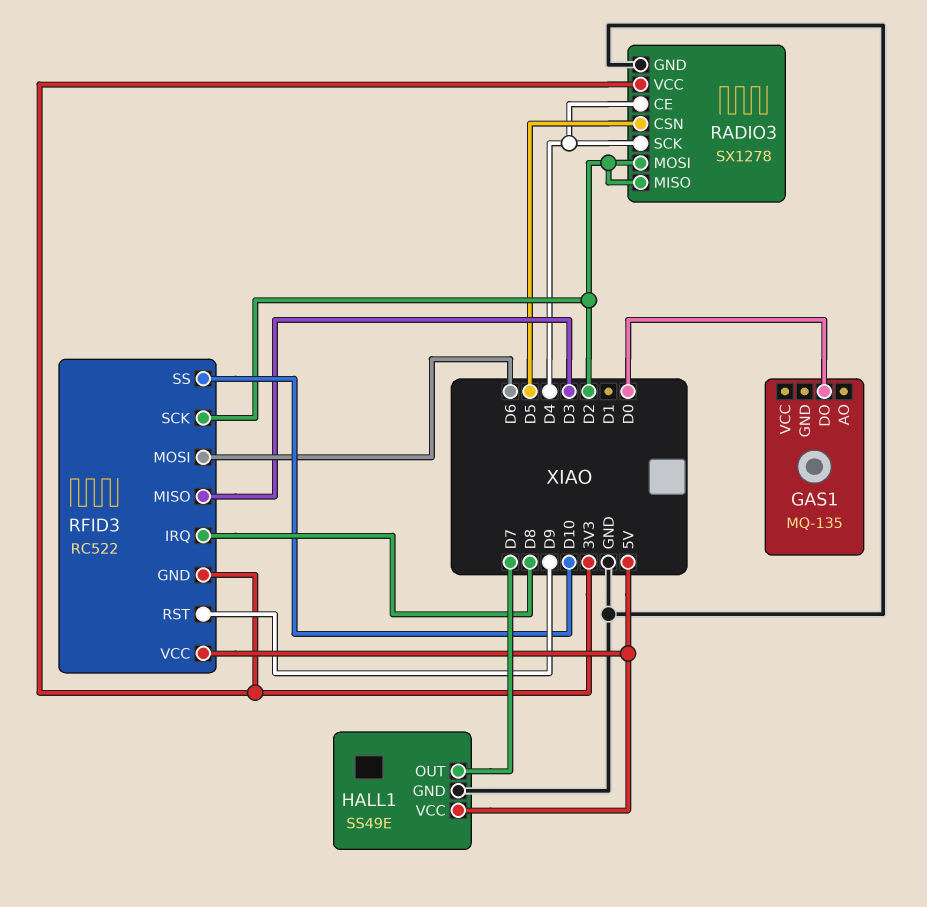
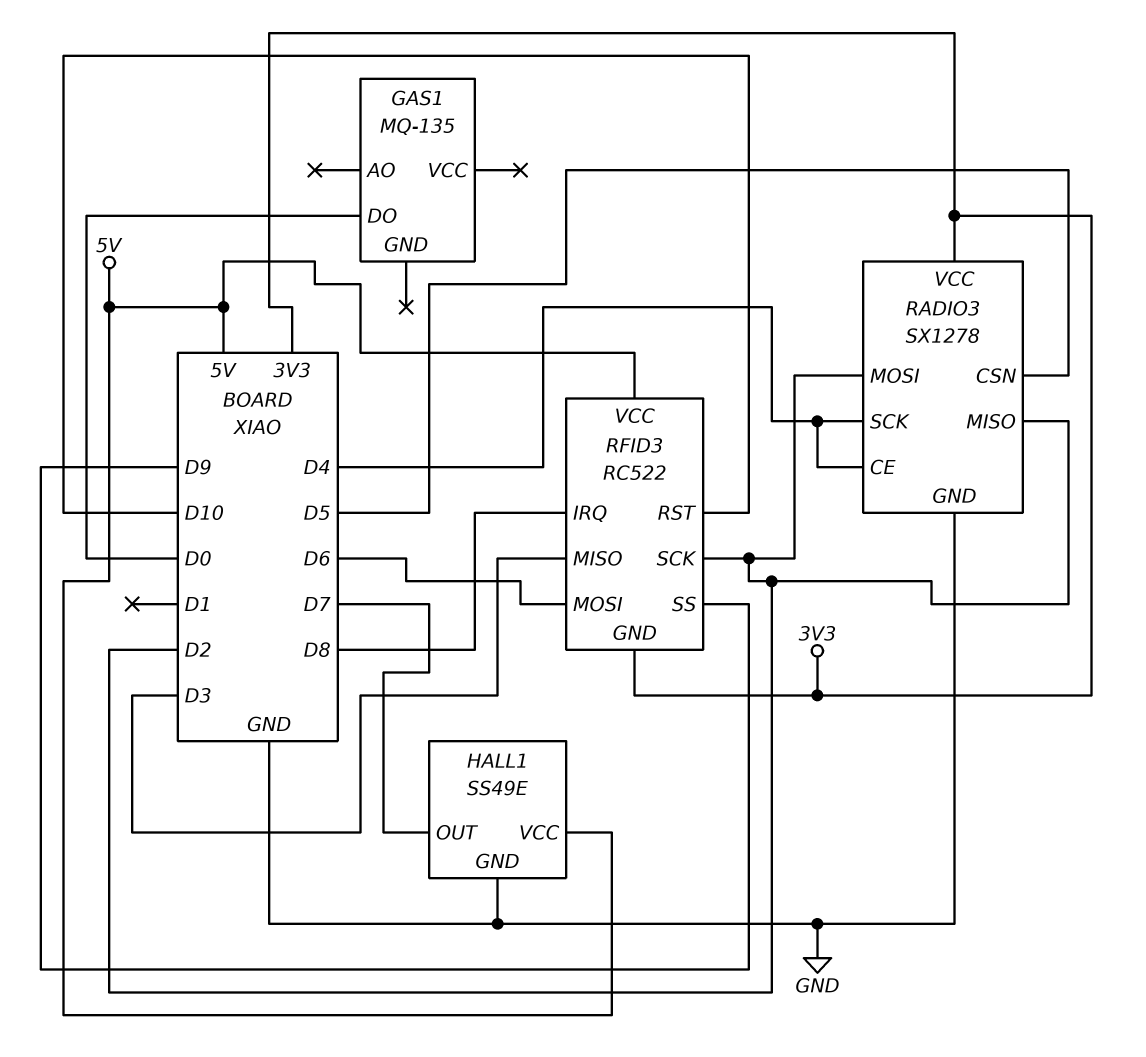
RFID3 pin RST: D9 -> D10
RFID3 pin SS: D10 -> D9

